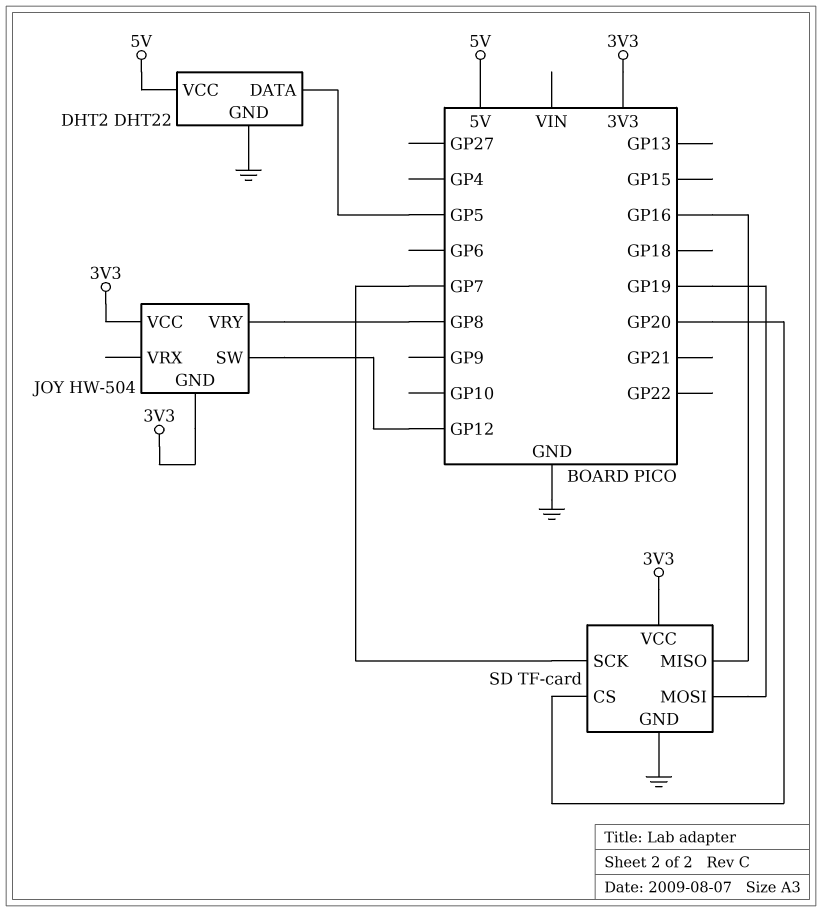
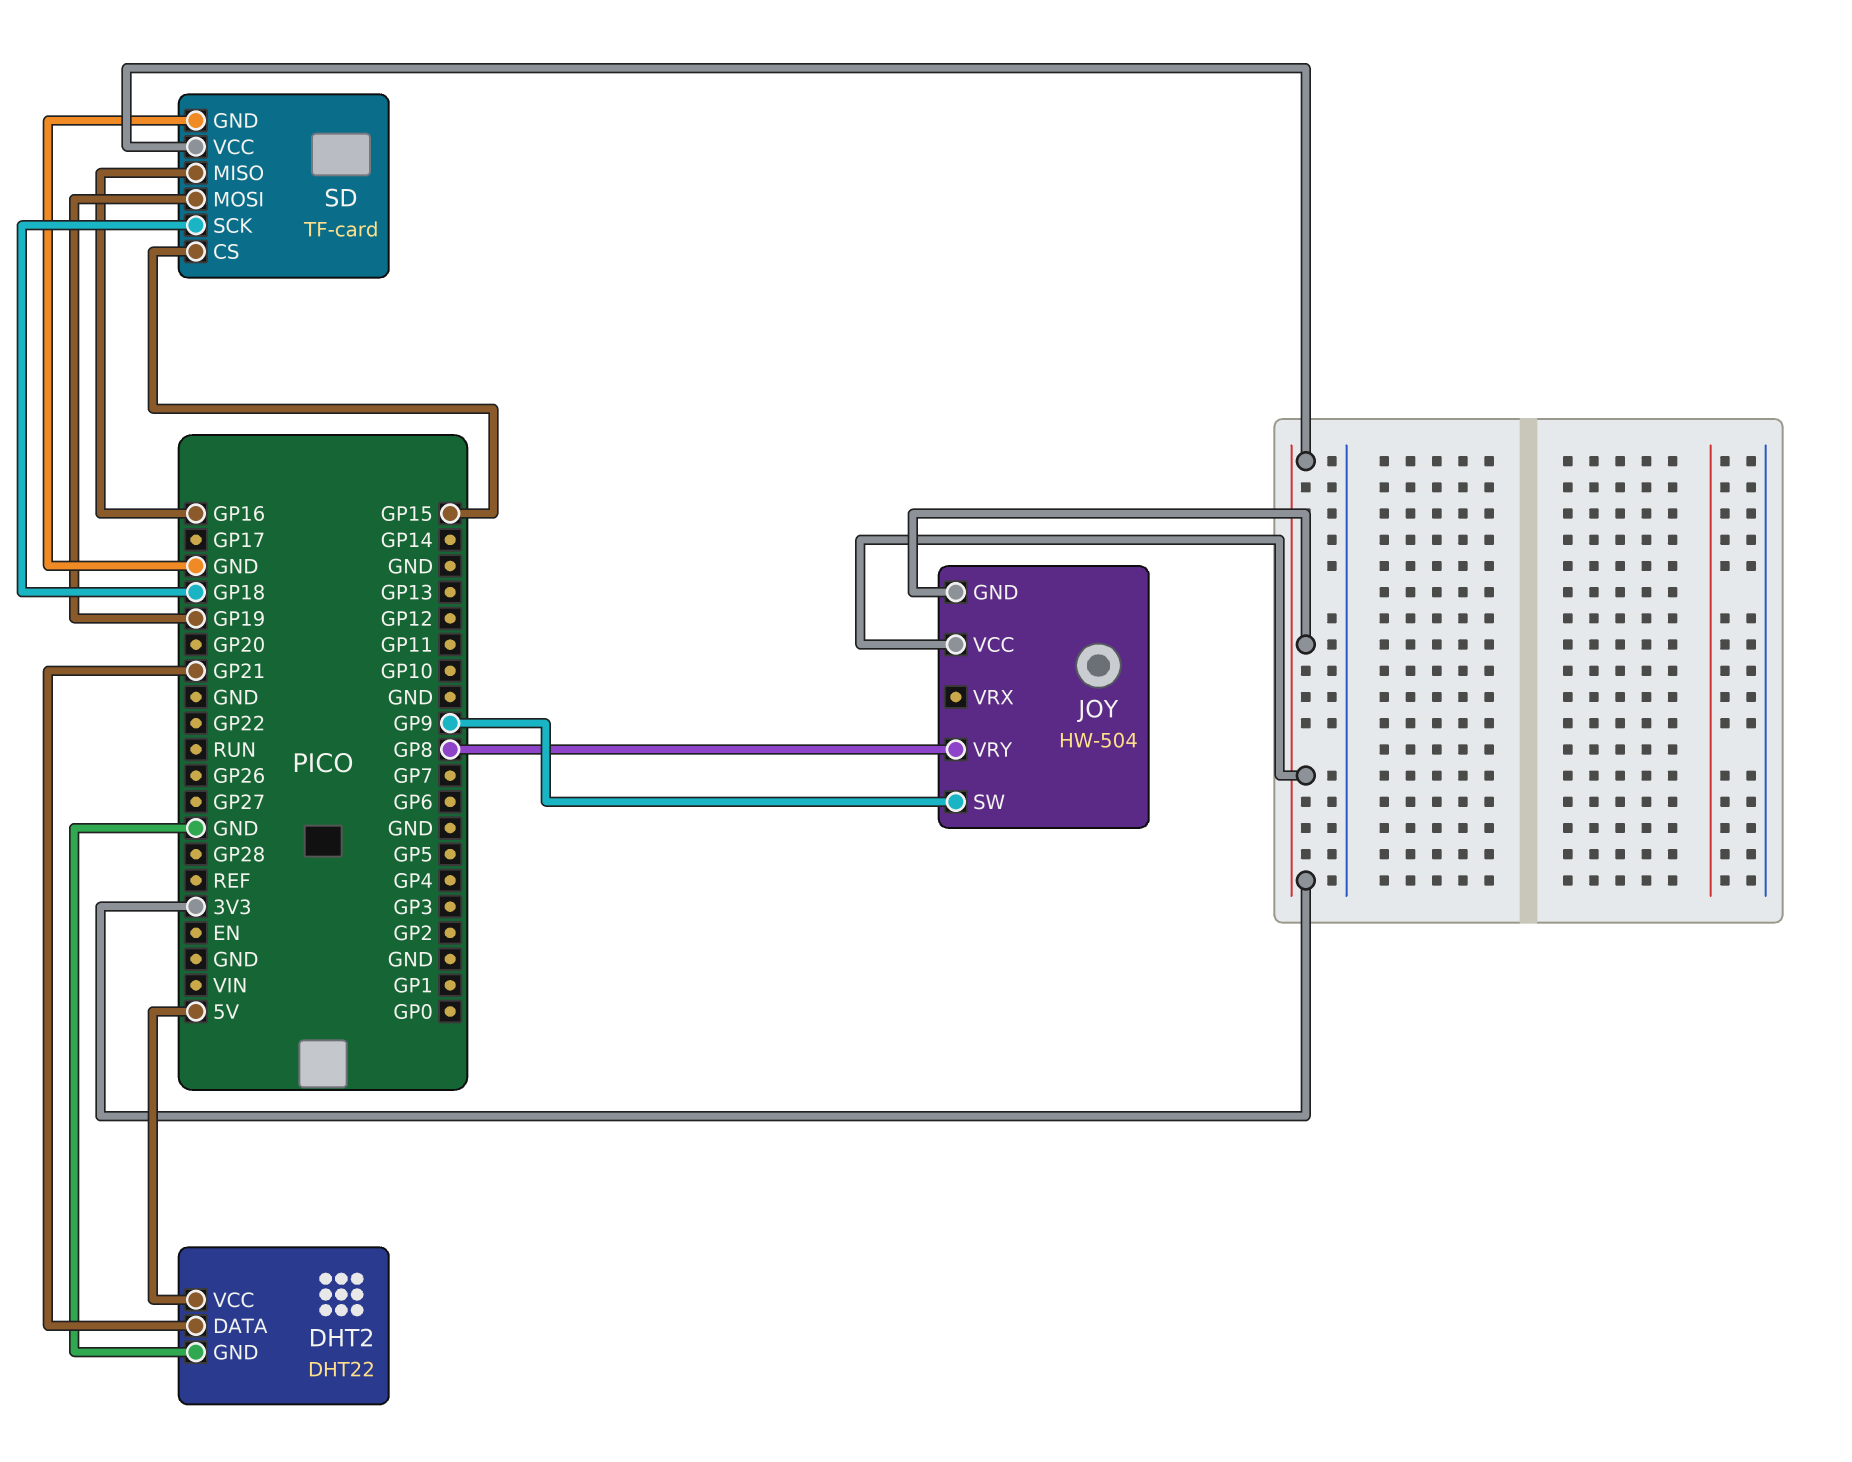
DHT2 pin DATA: GP5 -> GP21
JOY pin SW: GP12 -> GP9
SD pin CS: GP20 -> GP15
SD pin SCK: GP7 -> GP18

